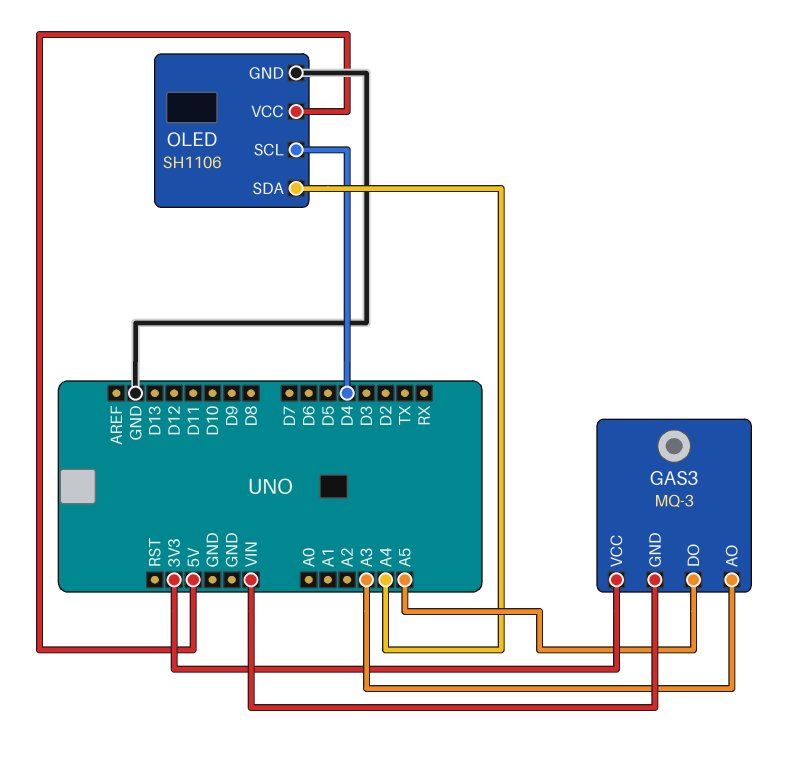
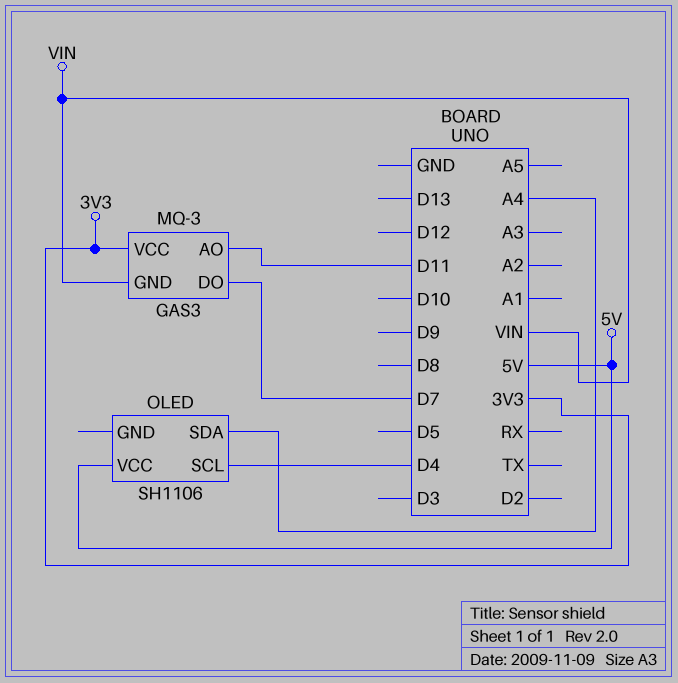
GAS3 pin AO: A3 -> D11
GAS3 pin DO: A5 -> D7
OLED pin GND: GND -> none

